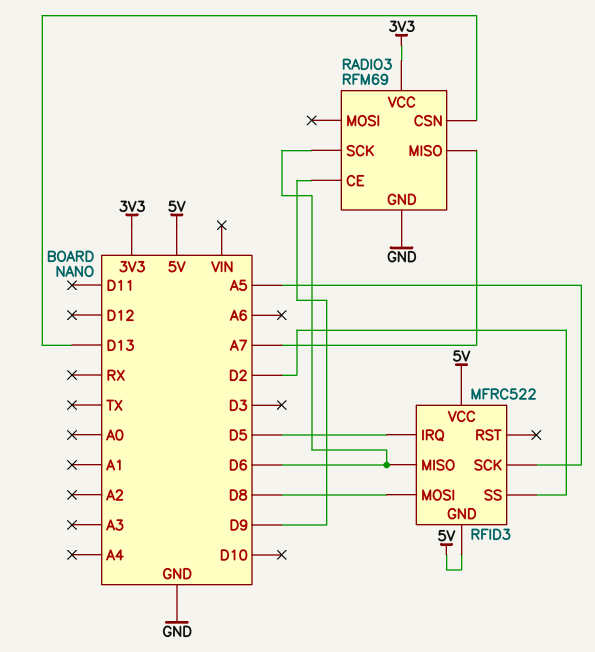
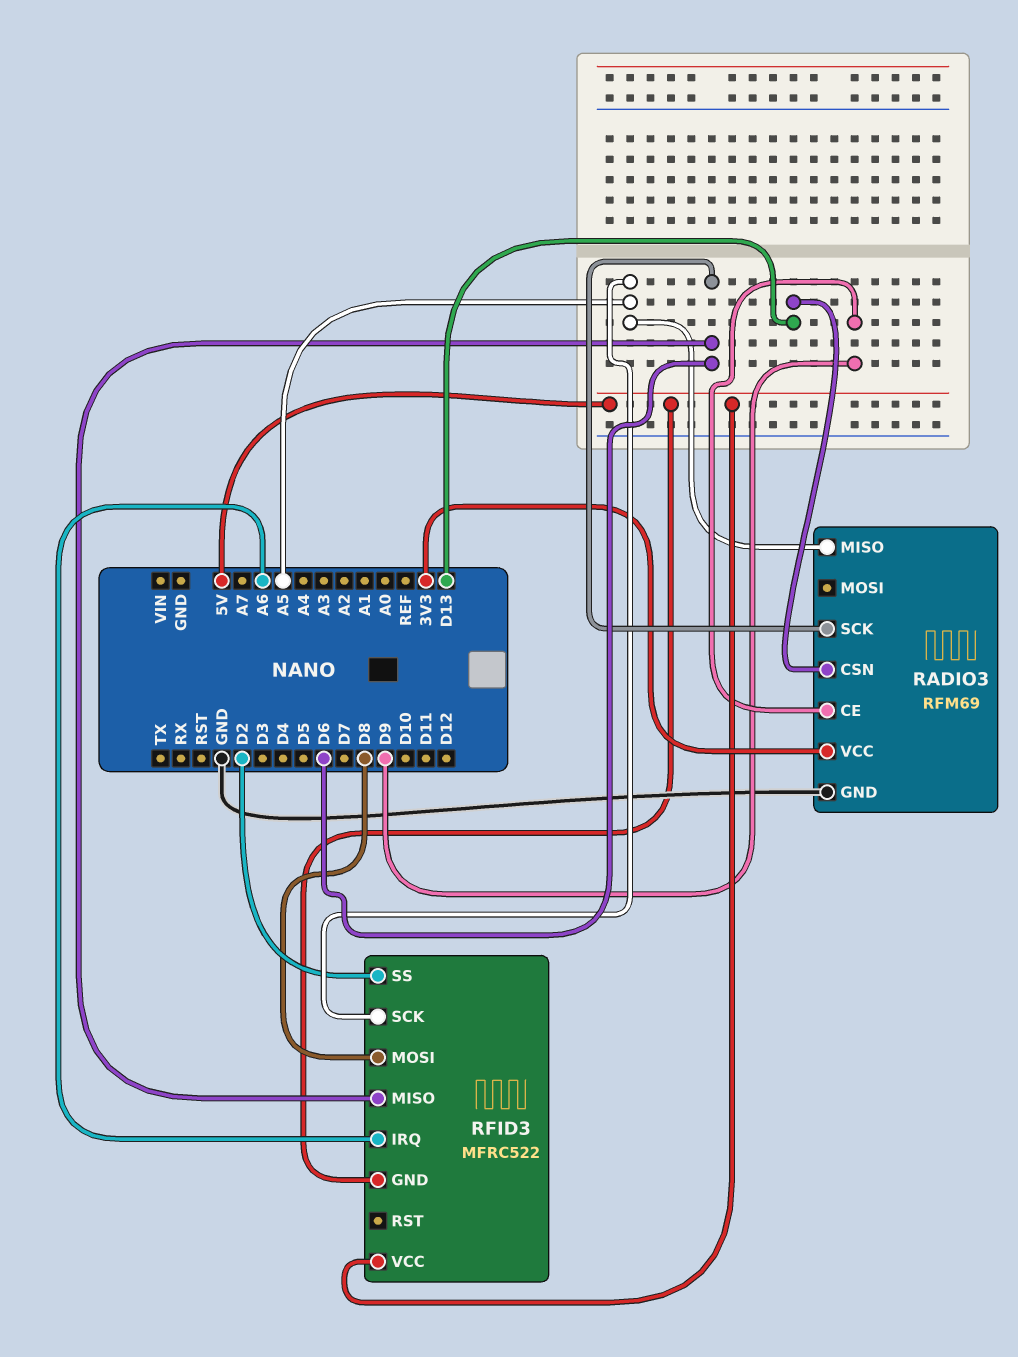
RADIO3 pin MISO: A7 -> A5
RFID3 pin IRQ: D5 -> A6

